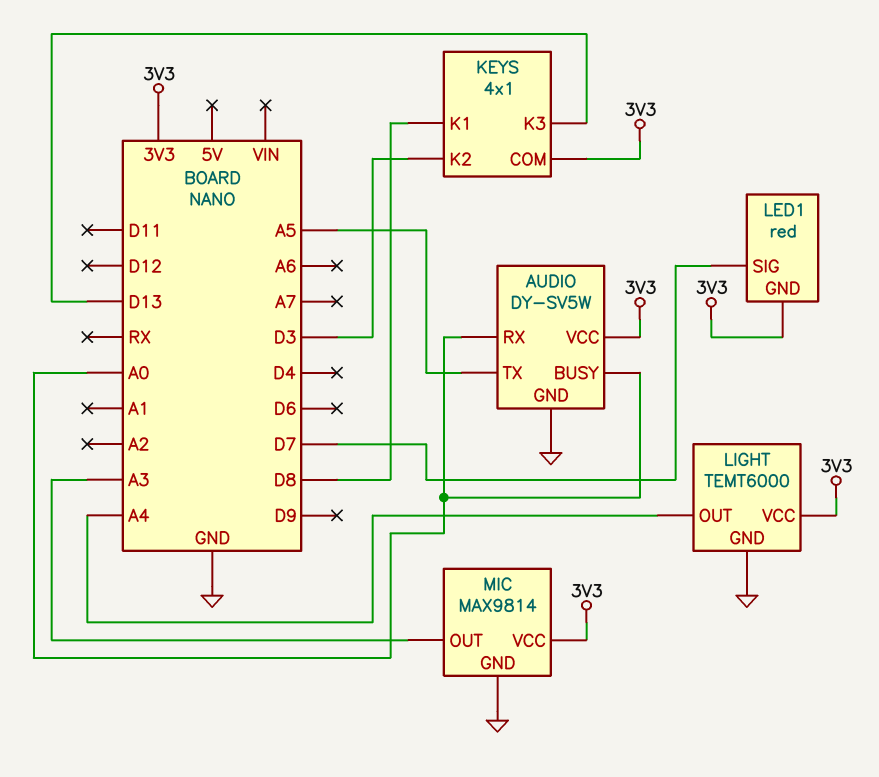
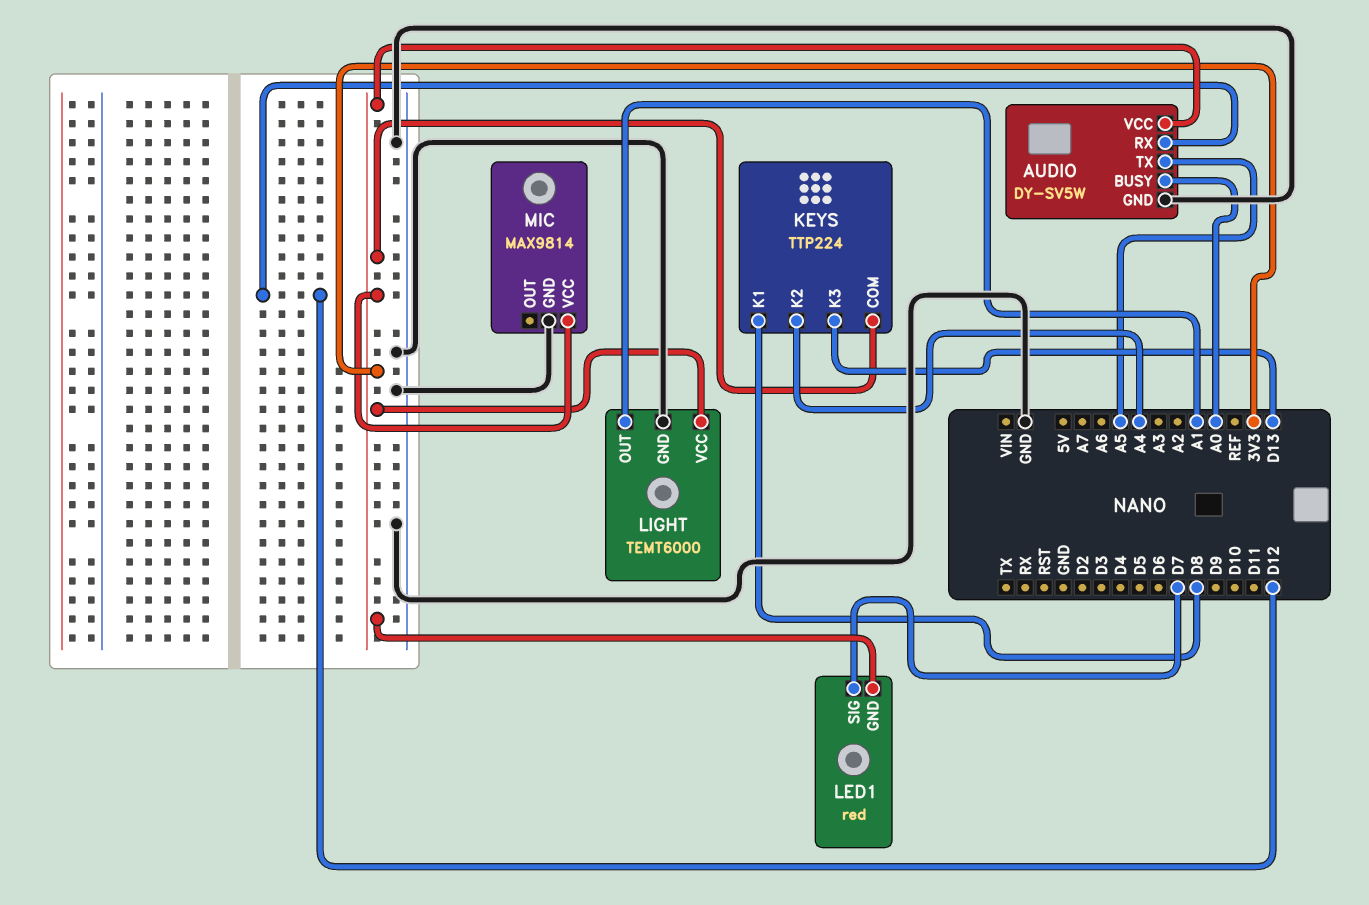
AUDIO pin RX: A0 -> D12
KEYS: 4x1 -> TTP224
KEYS pin K2: D3 -> A4
LIGHT pin OUT: A4 -> A1
MIC pin OUT: A3 -> none

